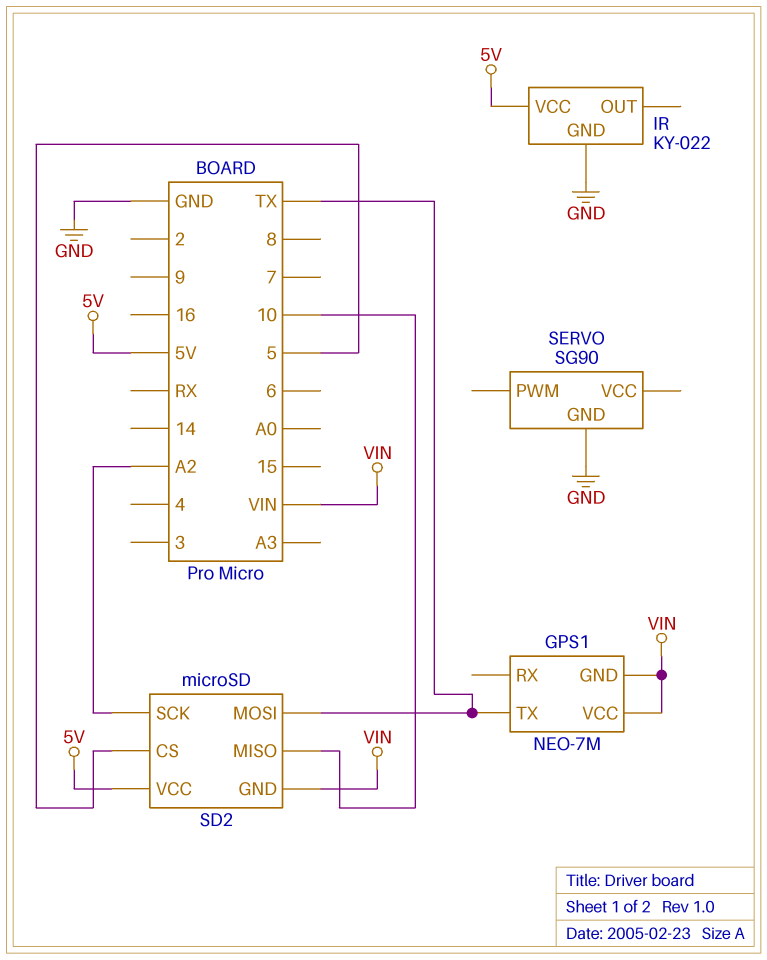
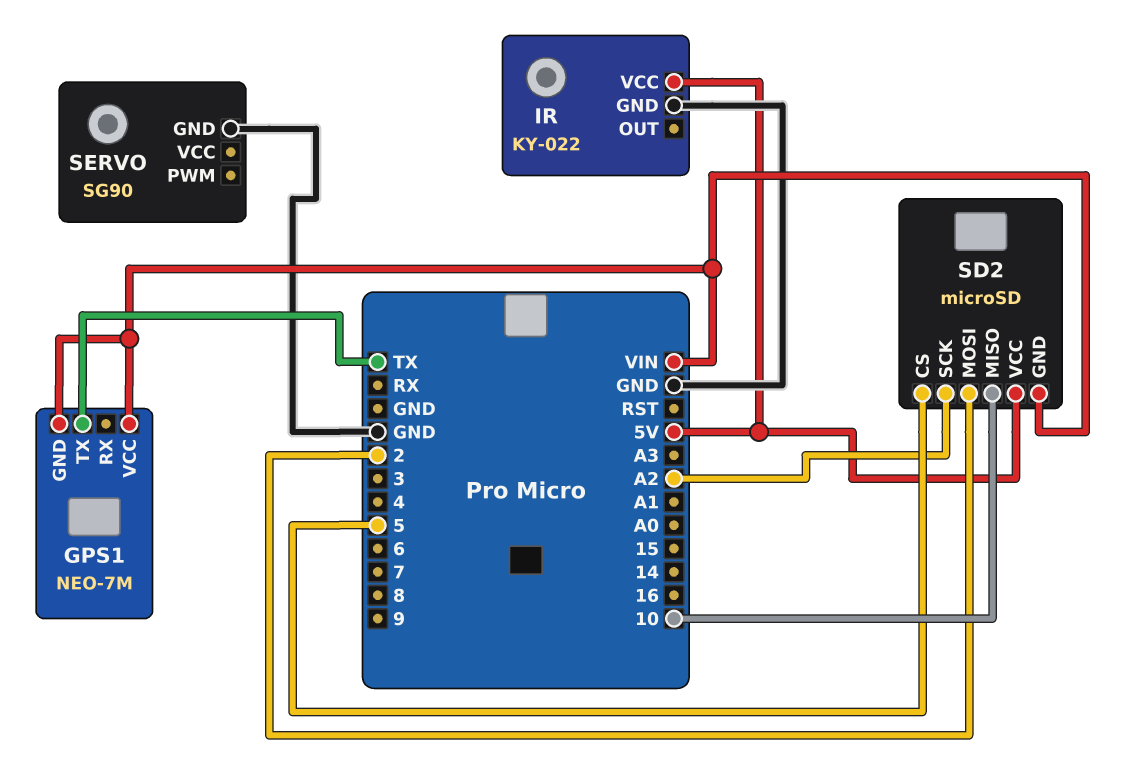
SD2 pin MOSI: TX -> 2

